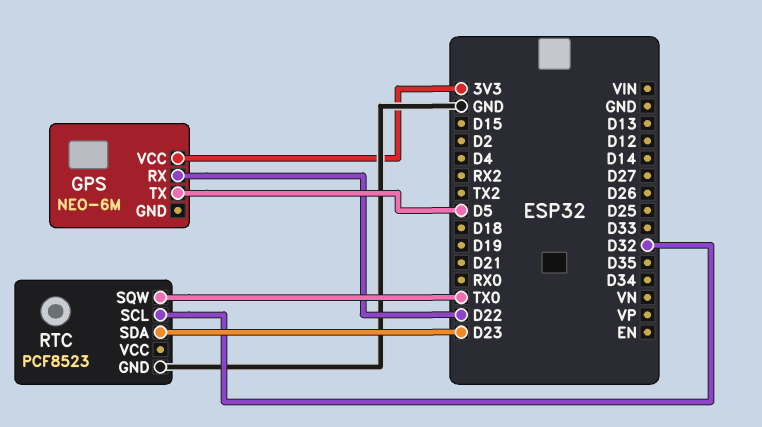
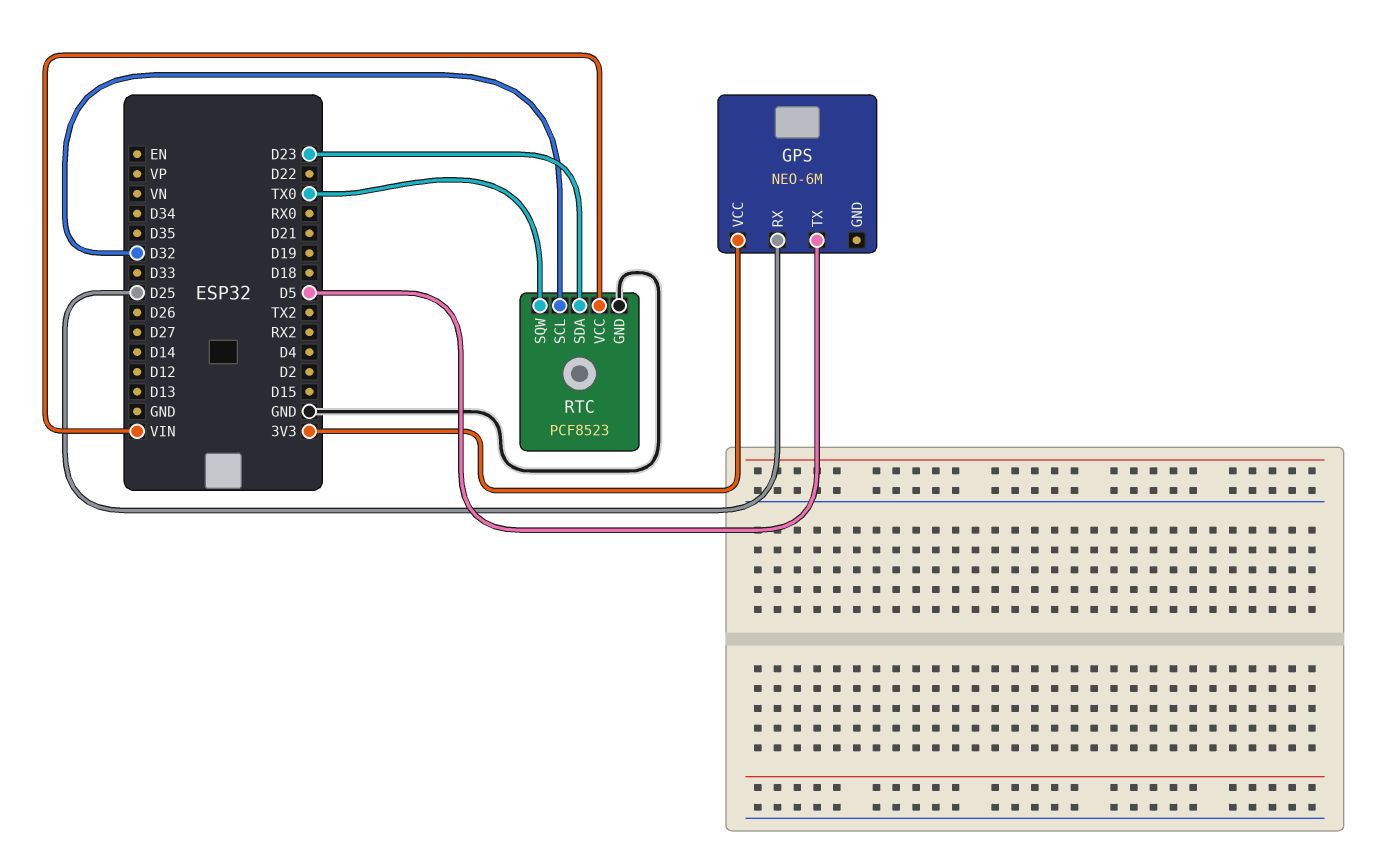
GPS pin RX: D22 -> D25
RTC pin VCC: none -> VIN

